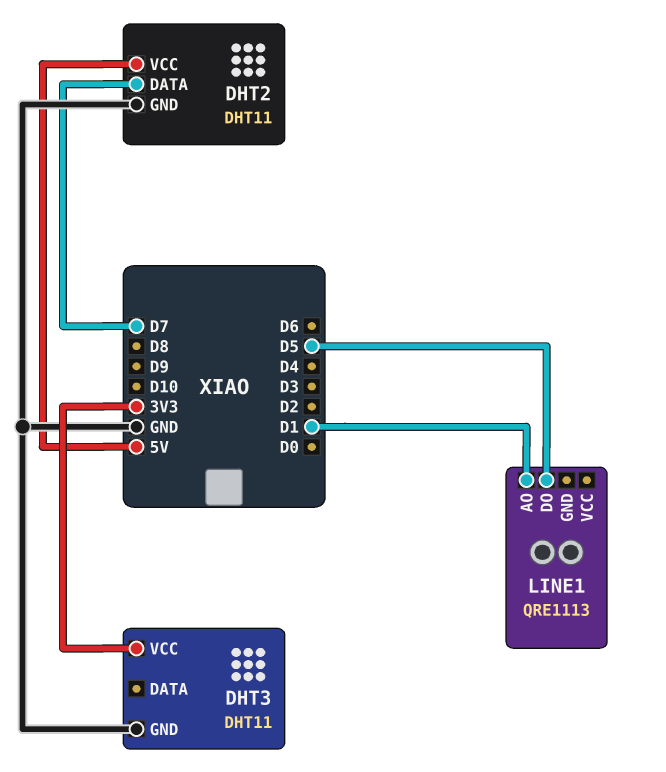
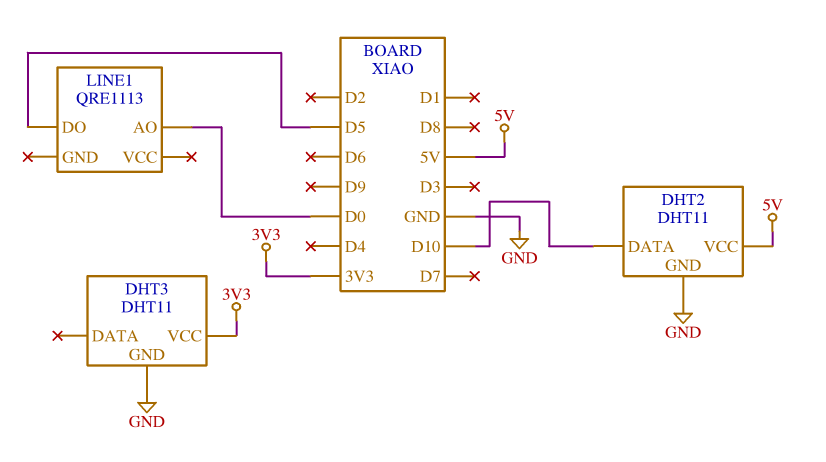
DHT2 pin DATA: D7 -> D10
LINE1 pin AO: D1 -> D0

